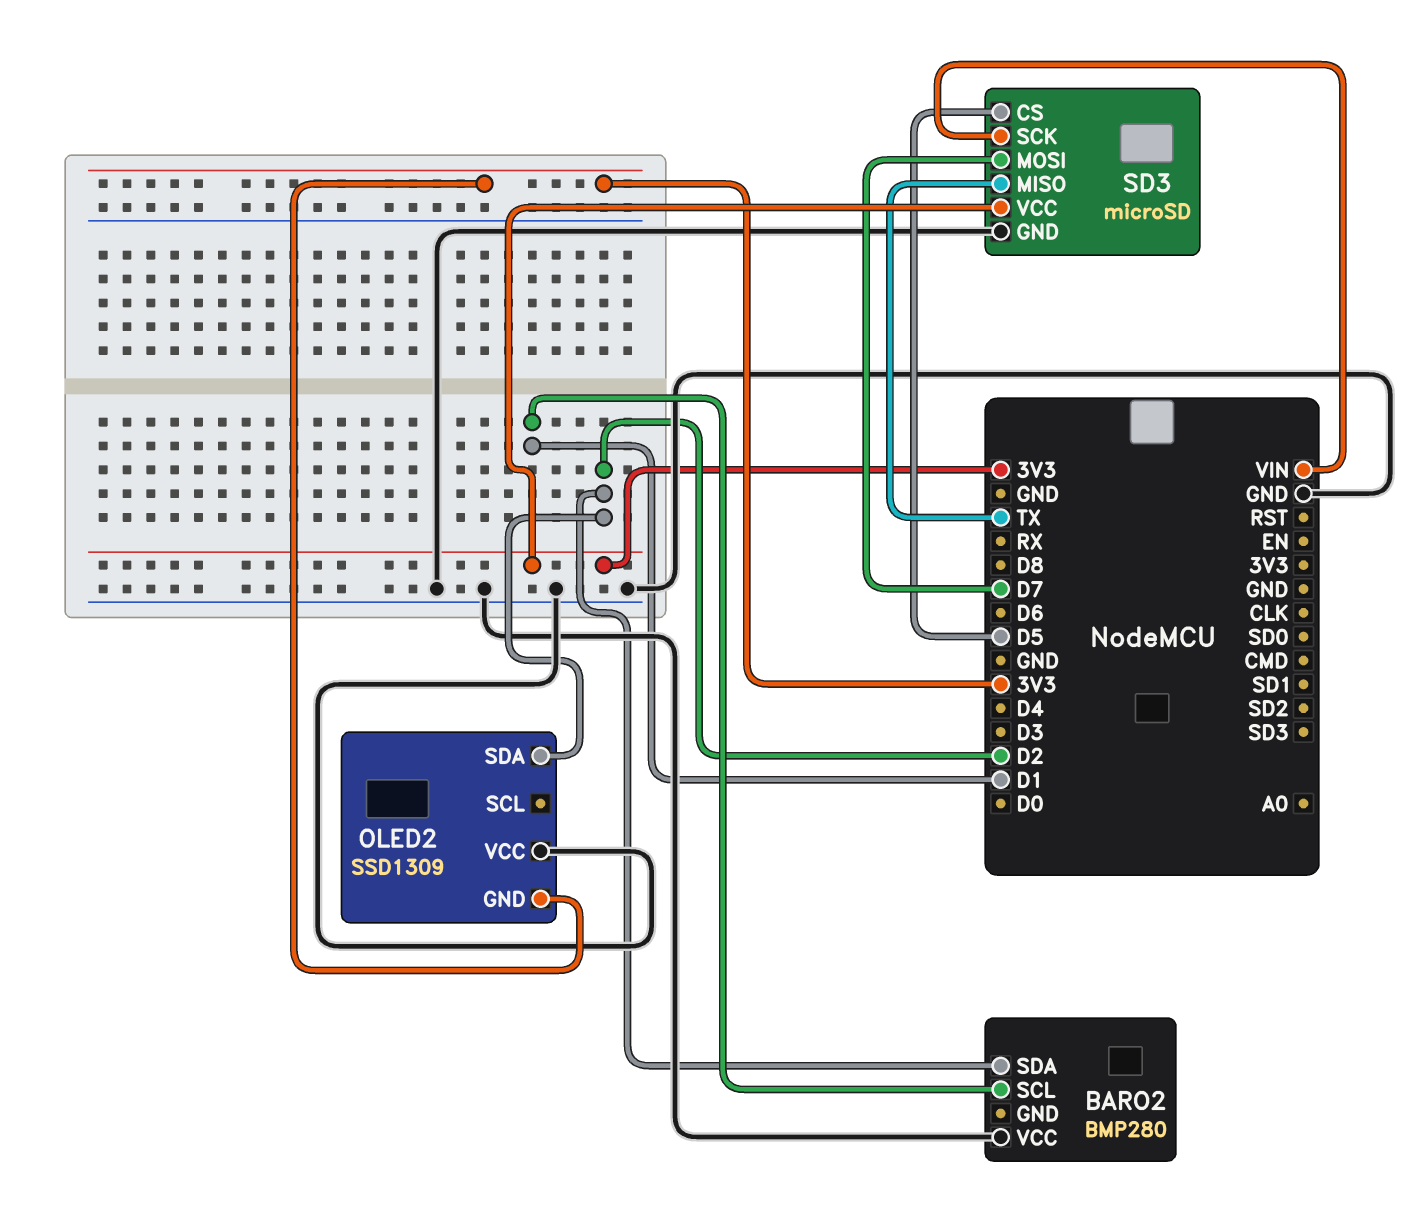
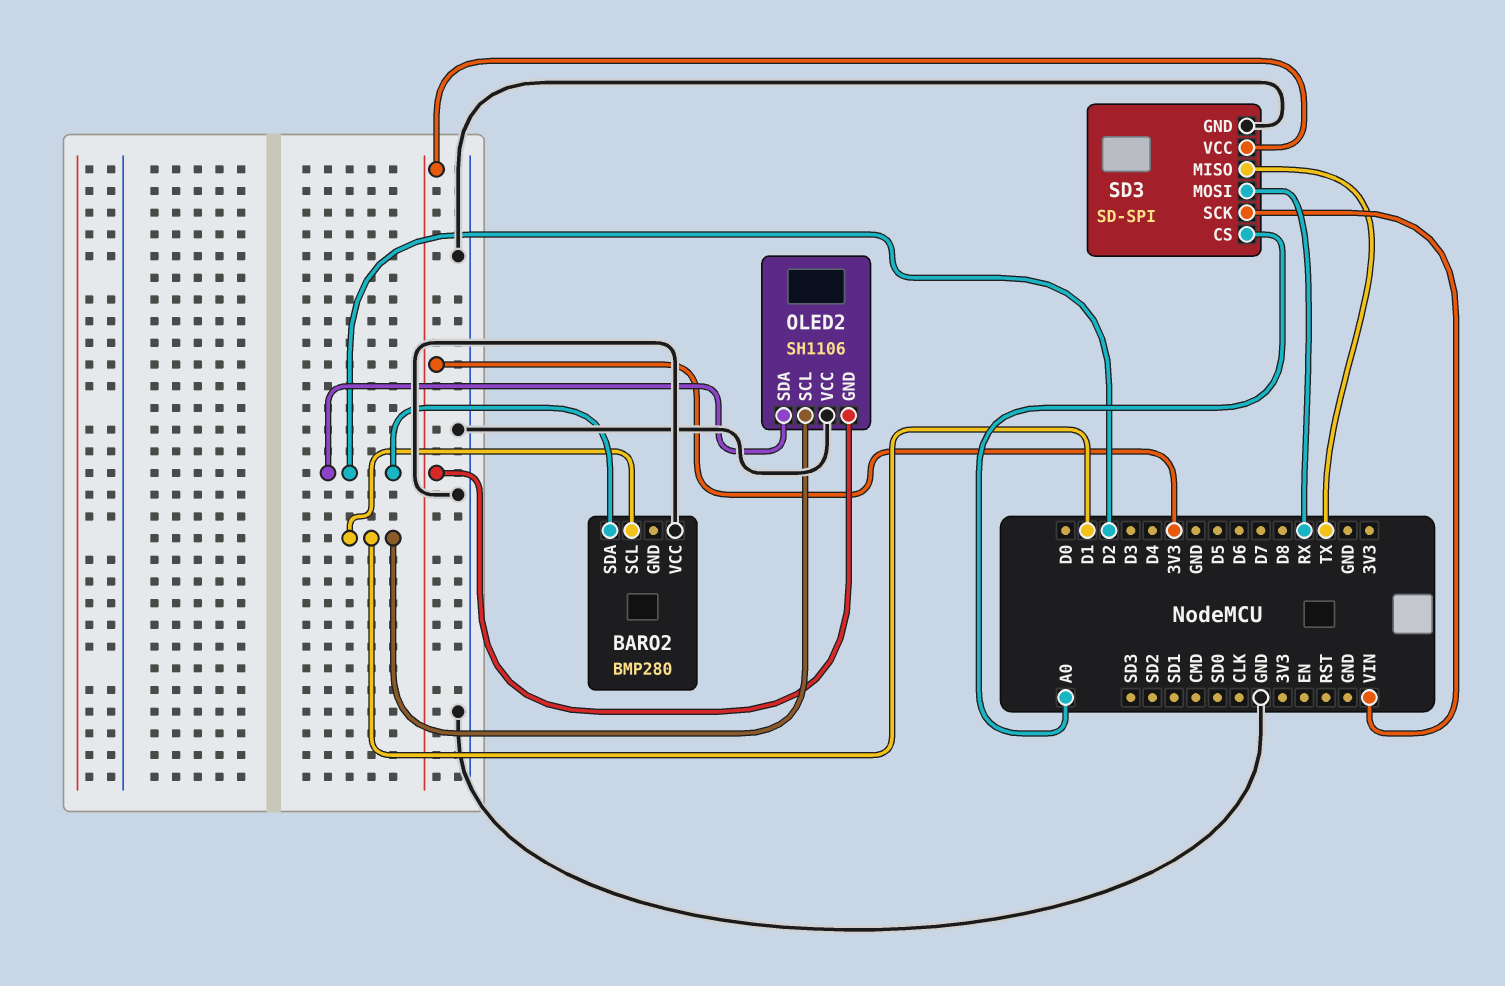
OLED2: SSD1309 -> SH1106
OLED2 pin SCL: none -> D1
SD3: microSD -> SD-SPI
SD3 pin CS: D5 -> A0
SD3 pin MOSI: D7 -> RX

